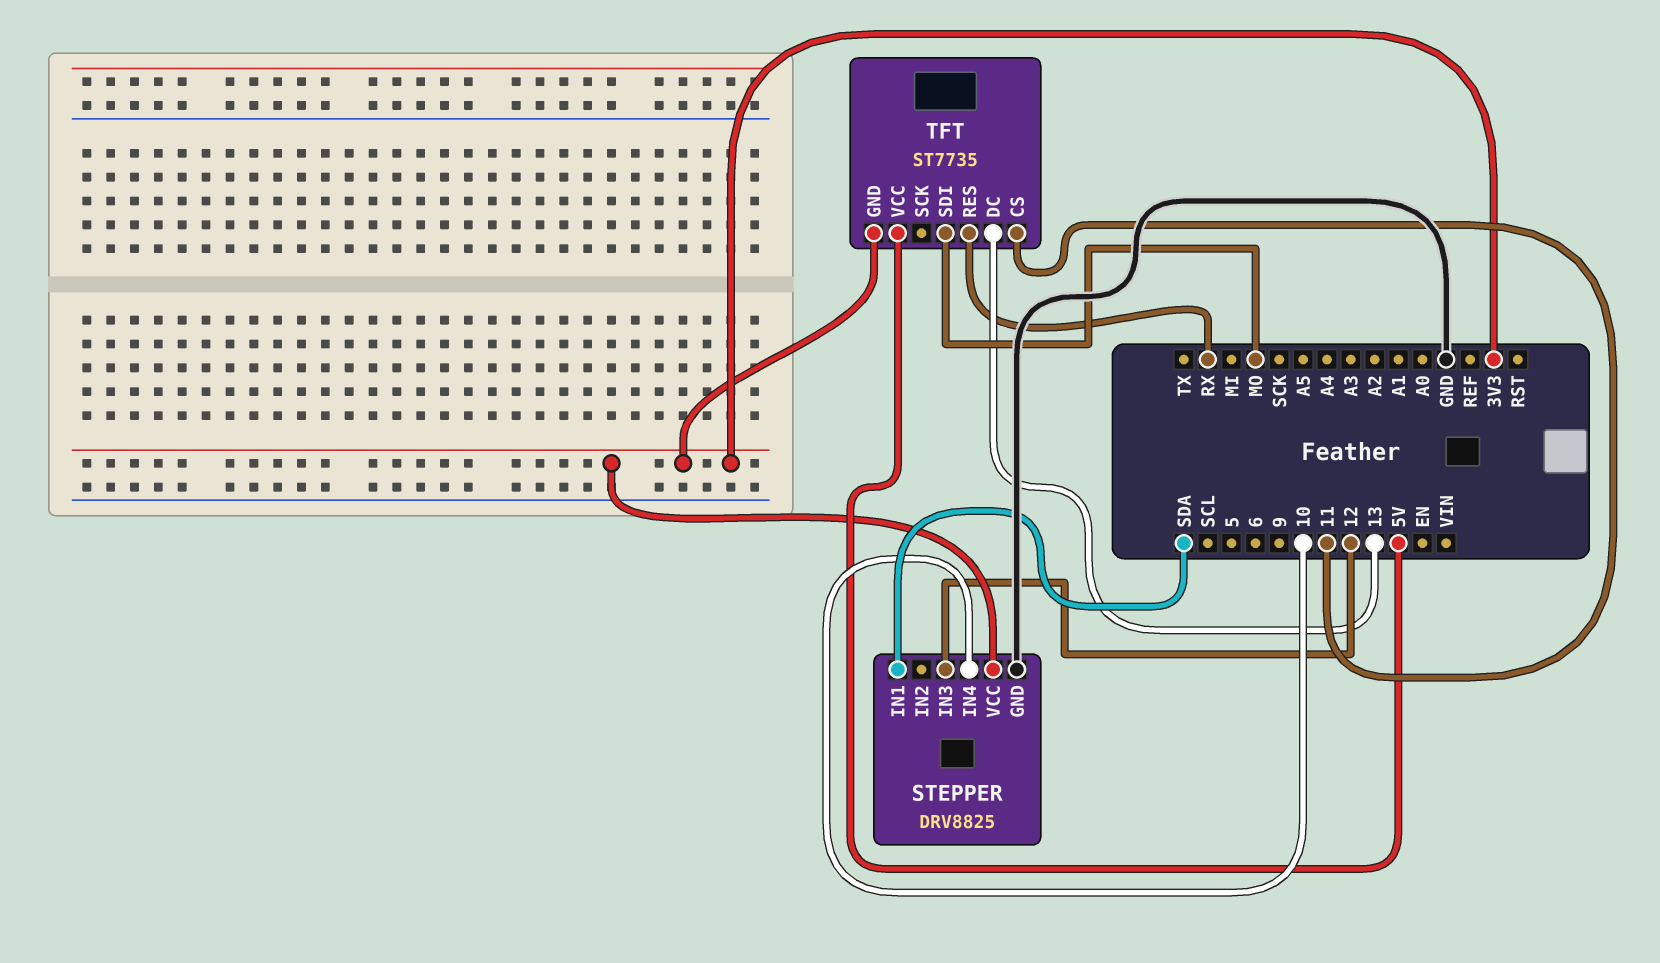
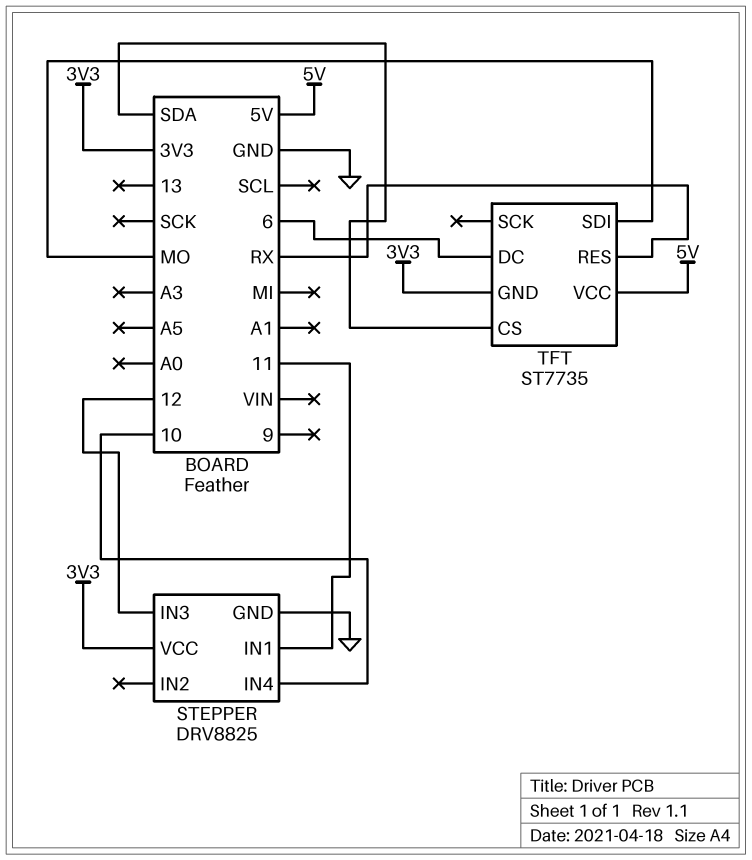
STEPPER pin IN1: SDA -> 11
TFT pin CS: 11 -> SDA
TFT pin DC: 13 -> 6

